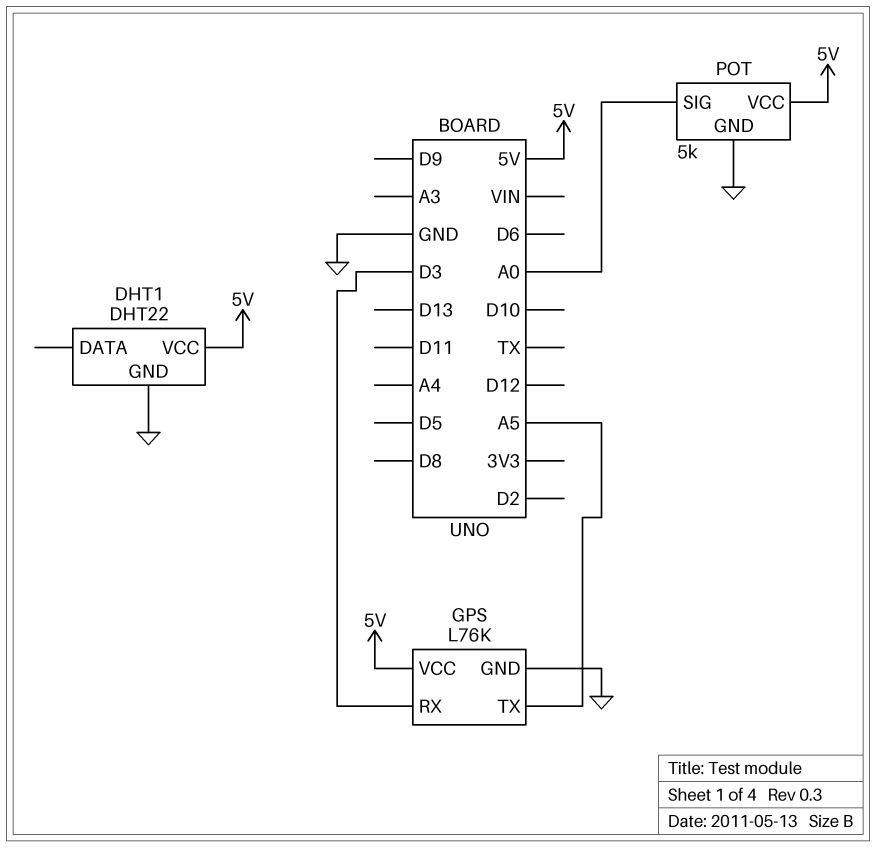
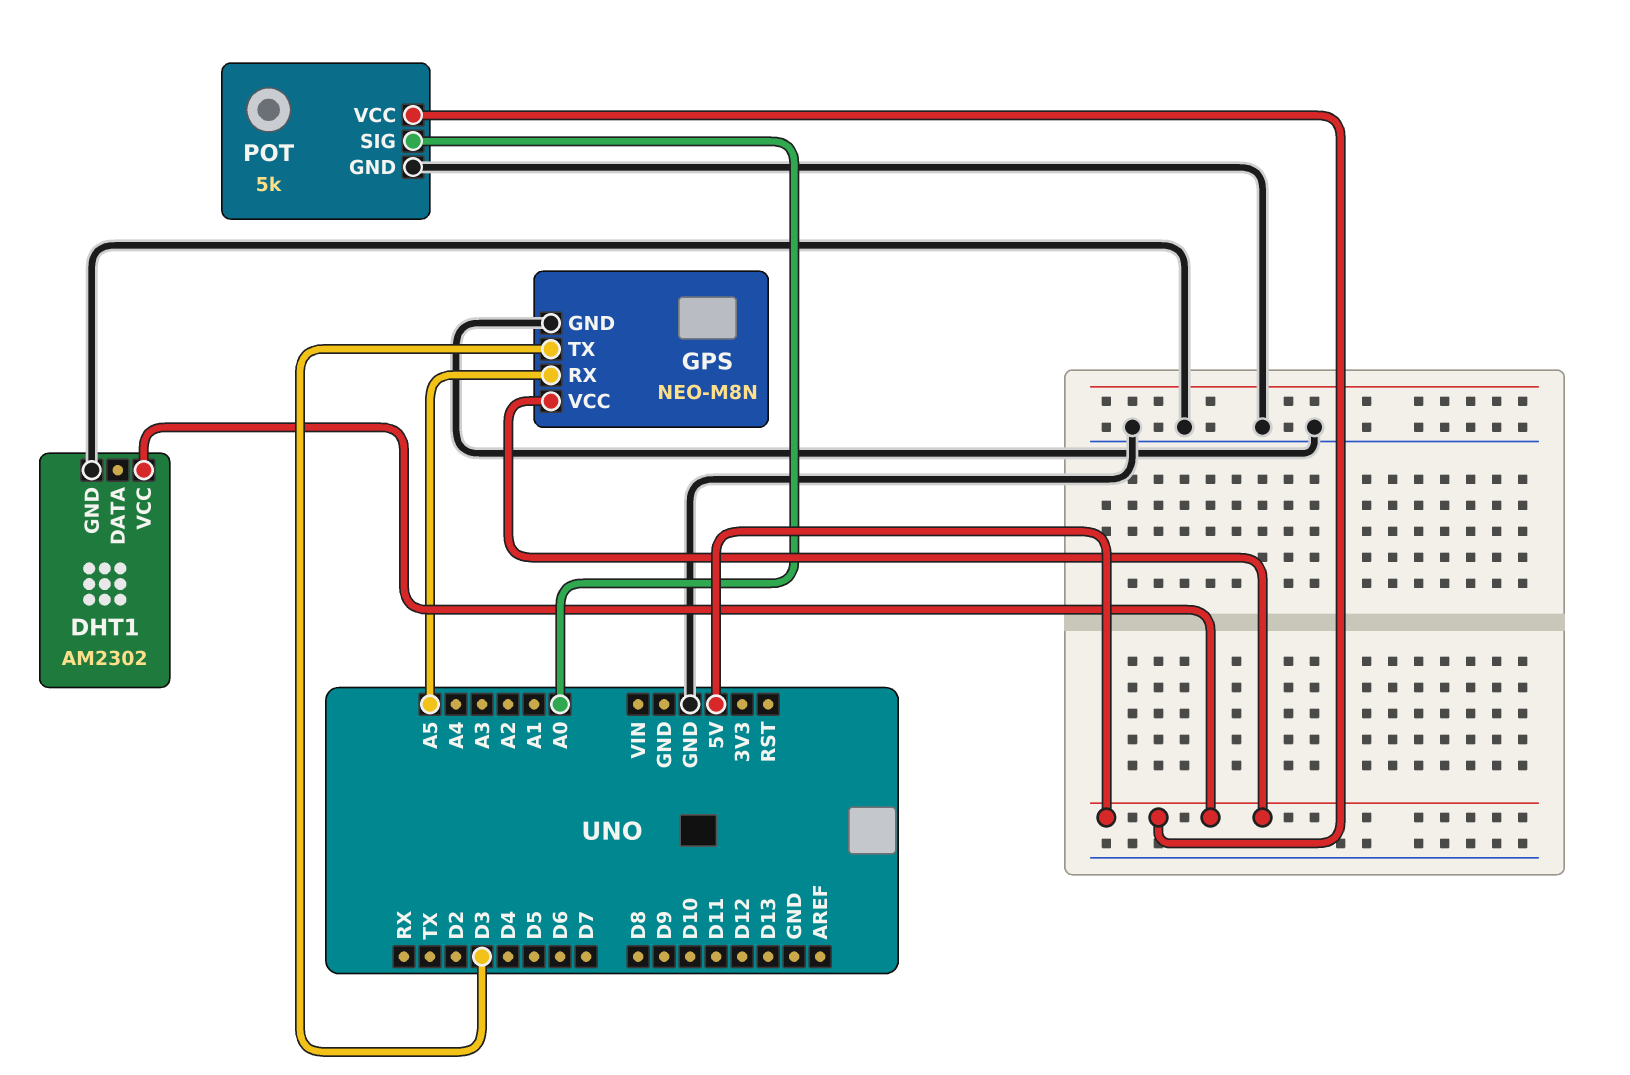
DHT1: DHT22 -> AM2302
GPS: L76K -> NEO-M8N
GPS pin RX: D3 -> A5
GPS pin TX: A5 -> D3

